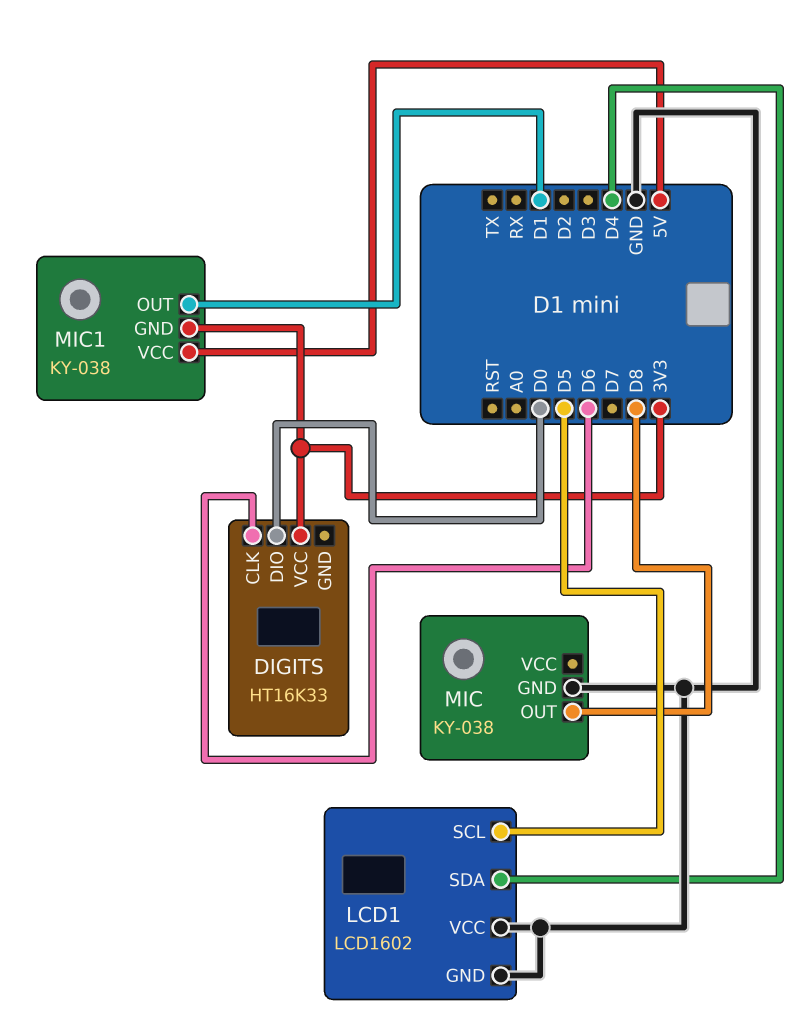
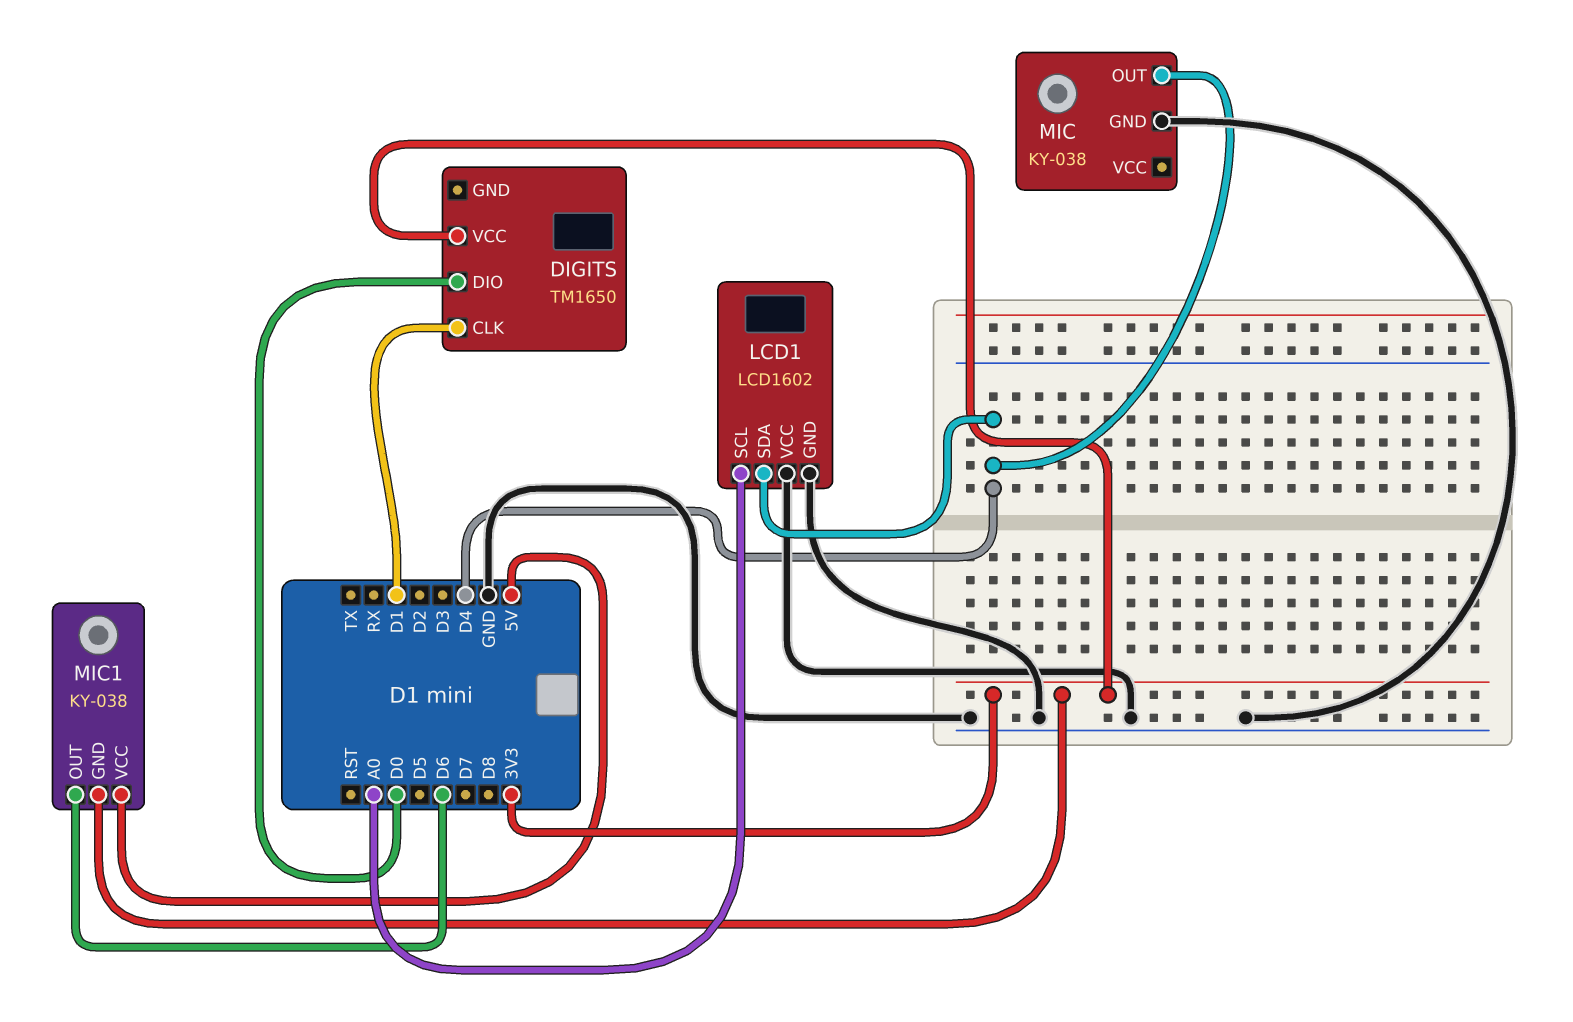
DIGITS: HT16K33 -> TM1650
DIGITS pin CLK: D6 -> D1
LCD1 pin SCL: D5 -> A0
MIC pin OUT: D8 -> D4
MIC1 pin OUT: D1 -> D6

